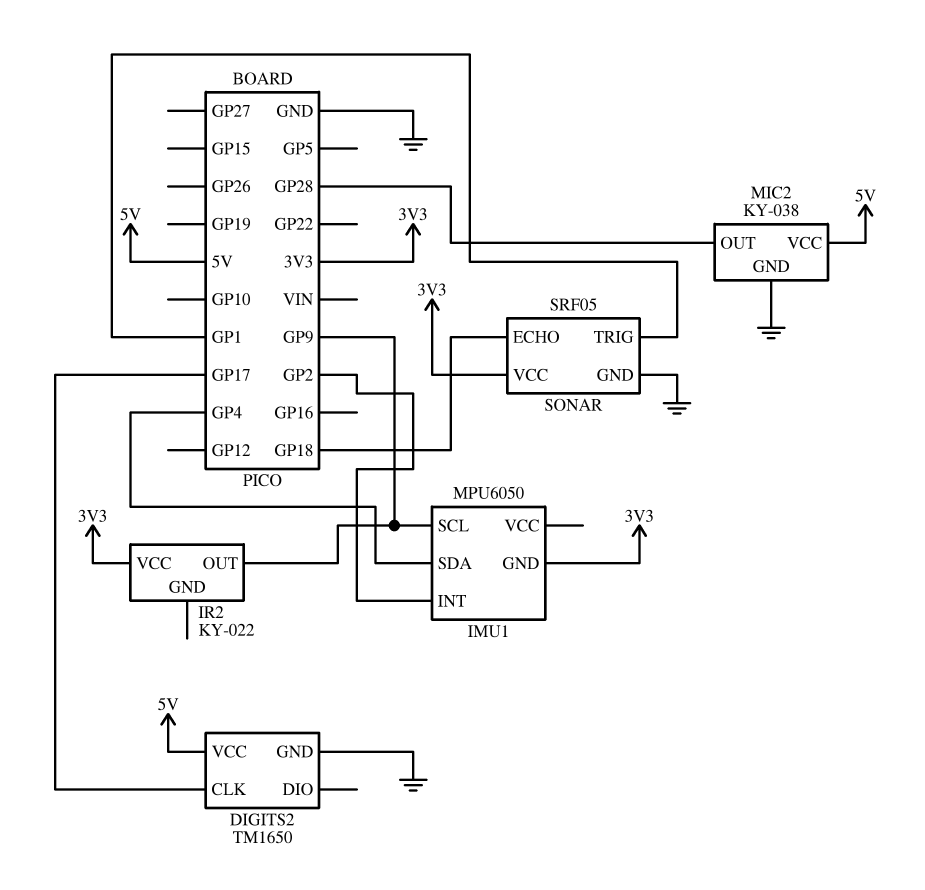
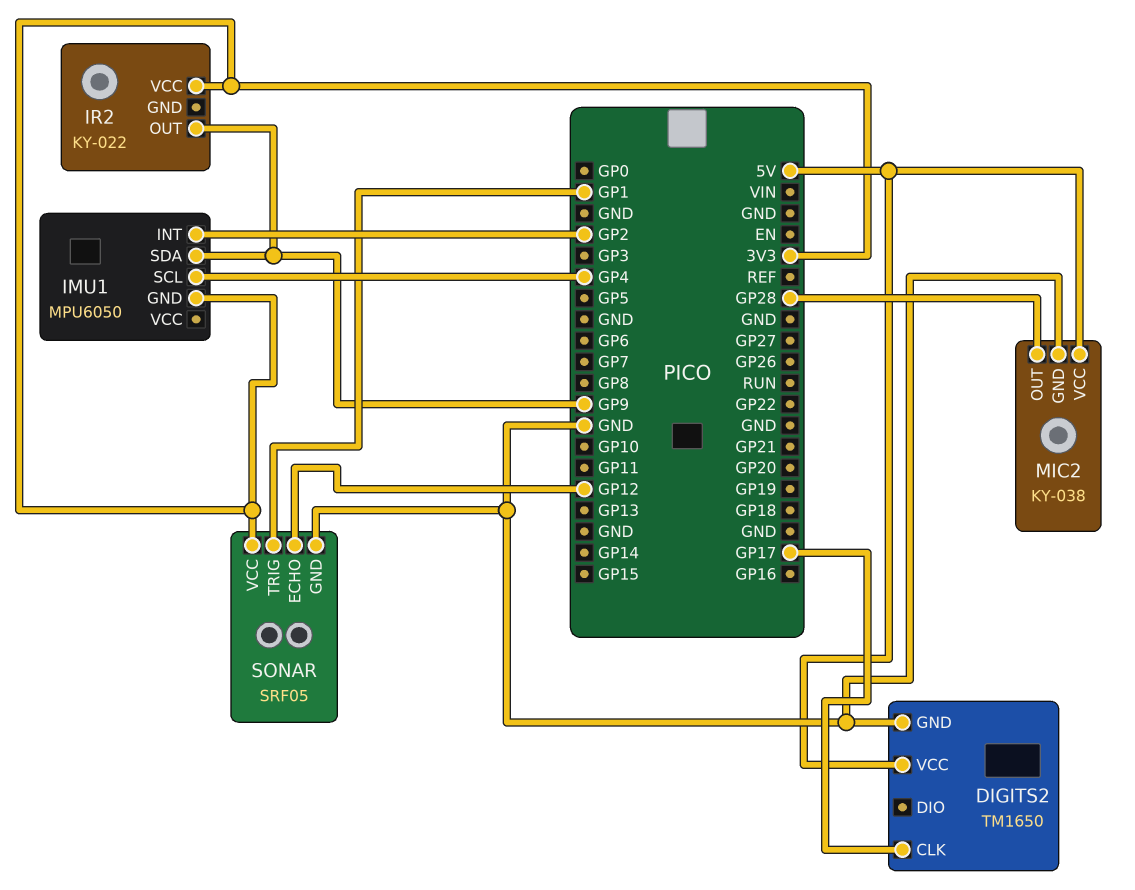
IMU1 pin SCL: GP9 -> GP4
IMU1 pin SDA: GP4 -> GP9
SONAR pin ECHO: GP18 -> GP12

